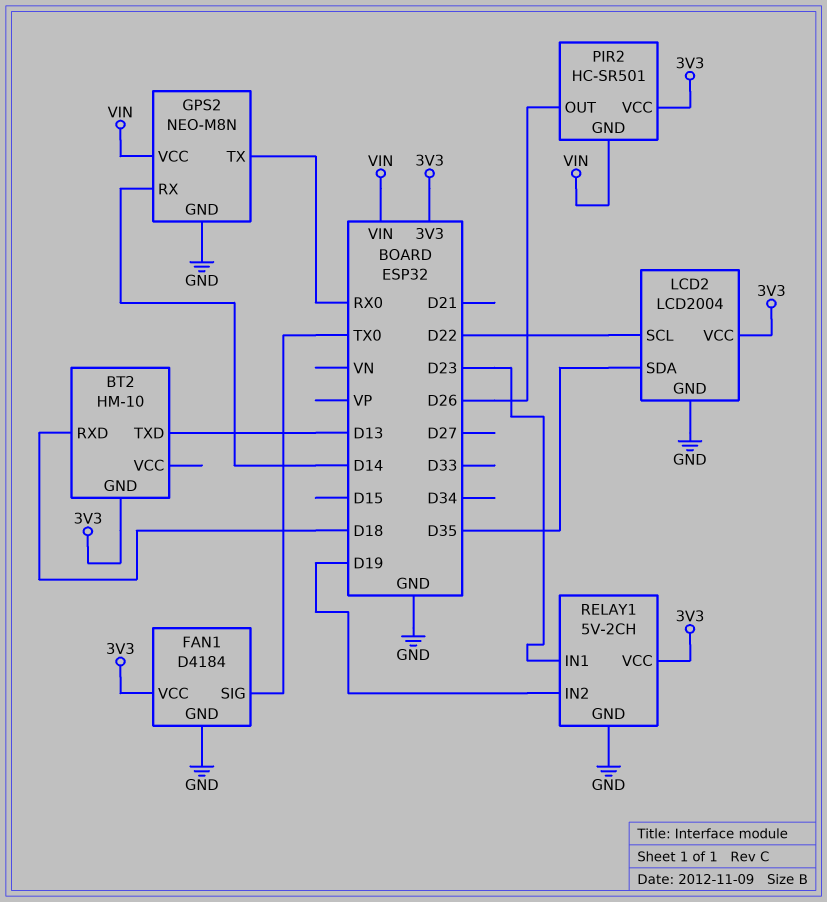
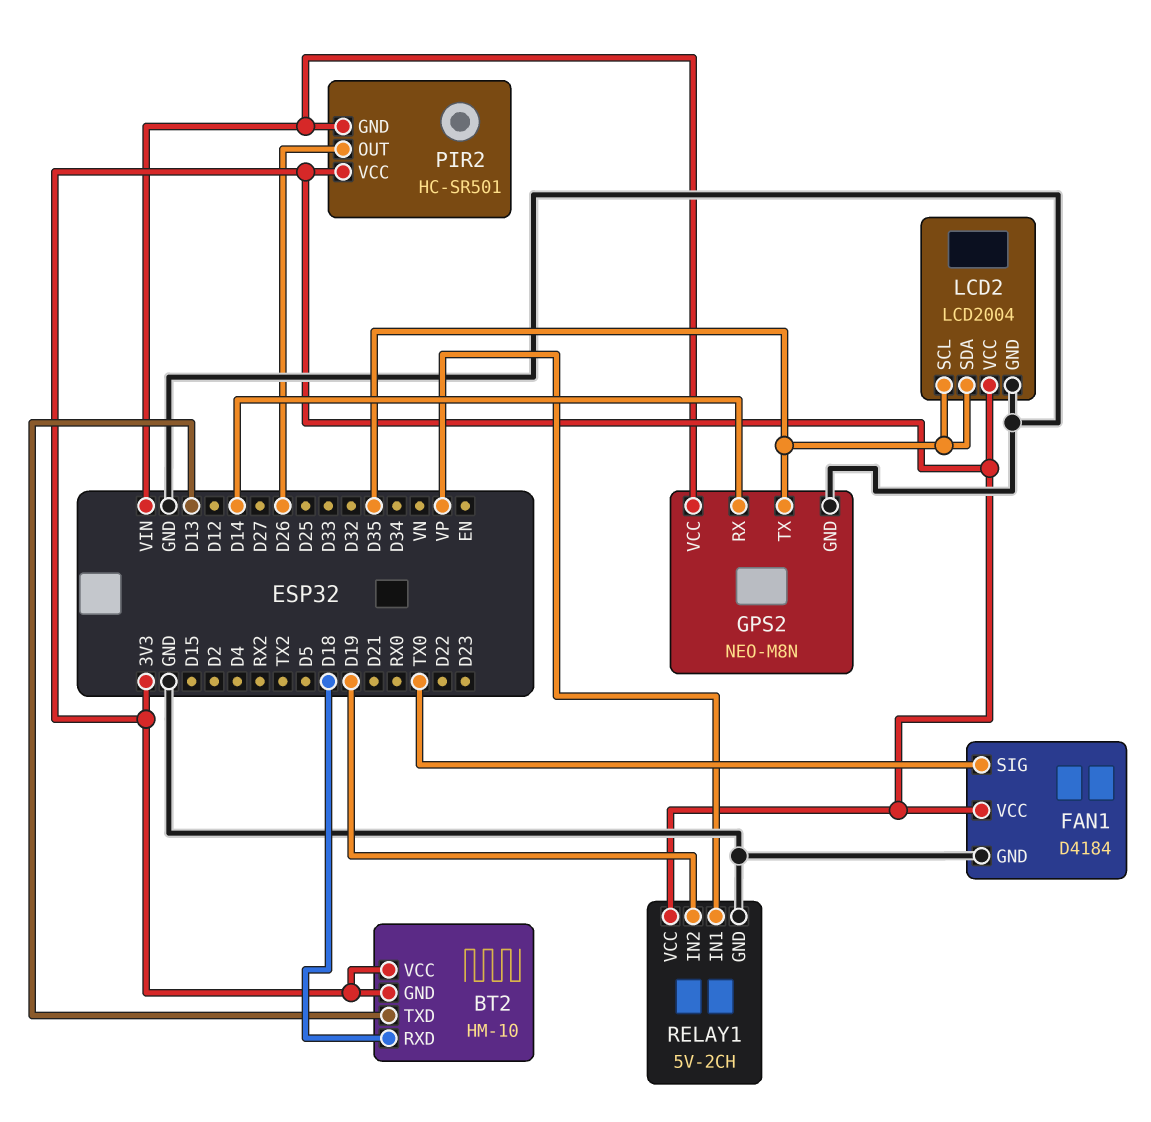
BT2 pin VCC: none -> 3V3
GPS2 pin TX: RX0 -> D35
LCD2 pin SCL: D22 -> D35
RELAY1 pin IN1: D23 -> VP

